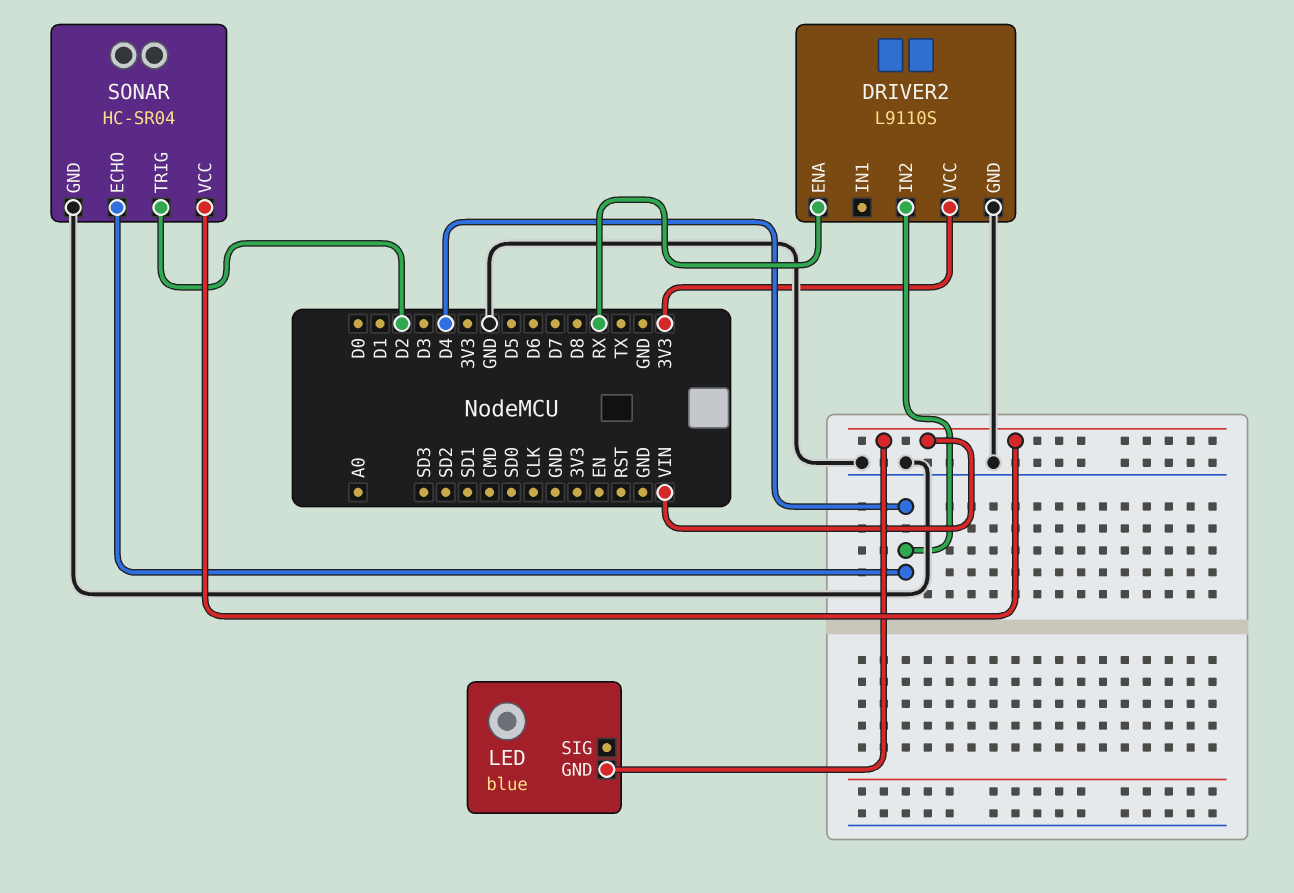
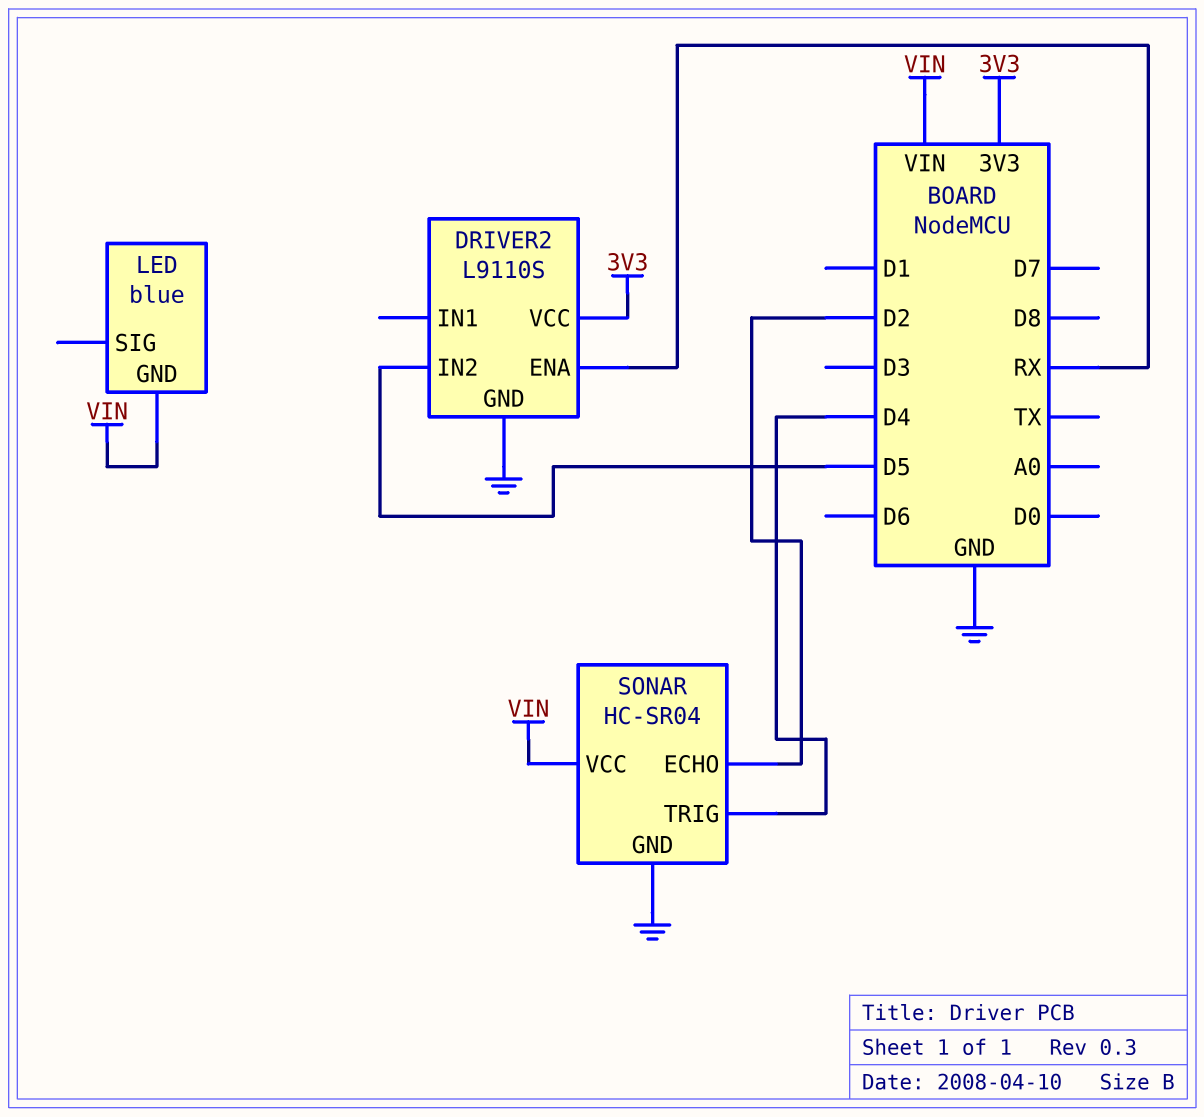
DRIVER2 pin IN2: D4 -> D5
SONAR pin ECHO: D4 -> D2
SONAR pin TRIG: D2 -> D4

